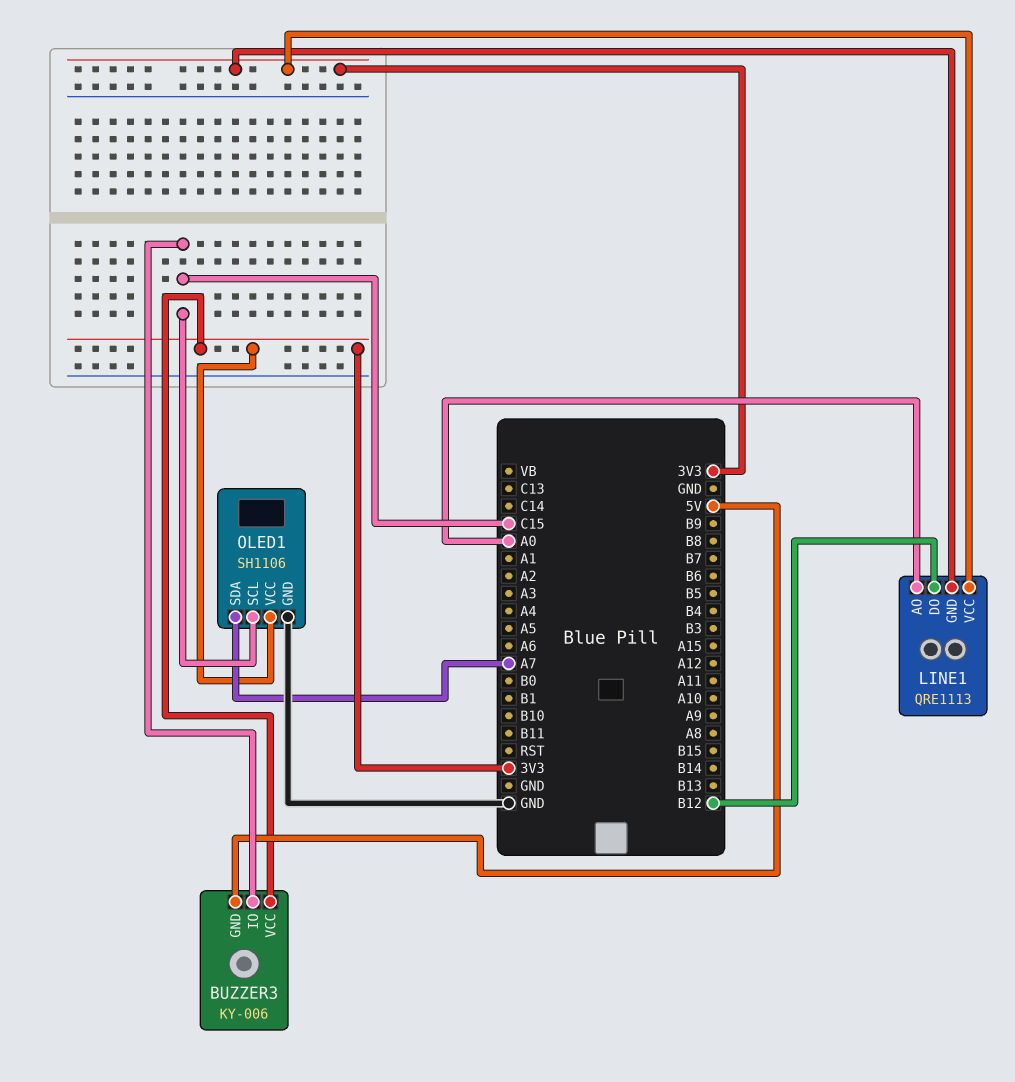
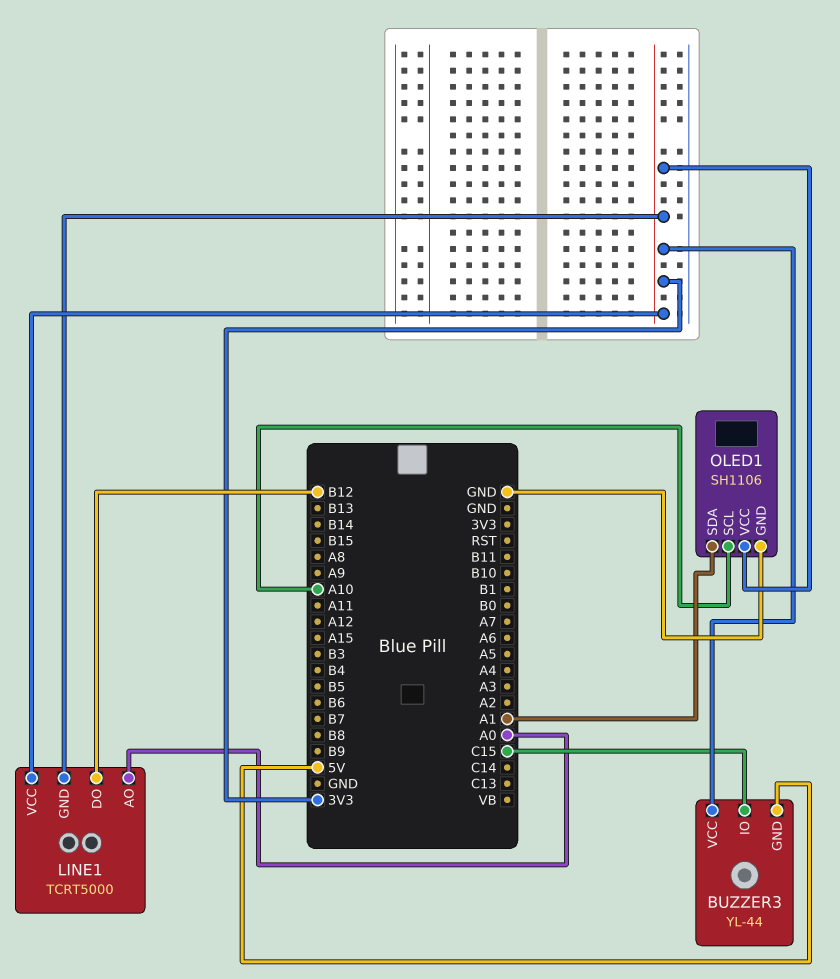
BUZZER3: KY-006 -> YL-44
LINE1: QRE1113 -> TCRT5000
OLED1 pin SCL: C15 -> A10
OLED1 pin SDA: A7 -> A1

